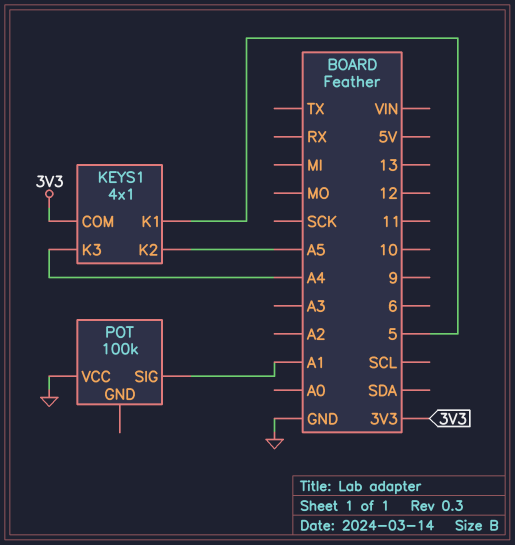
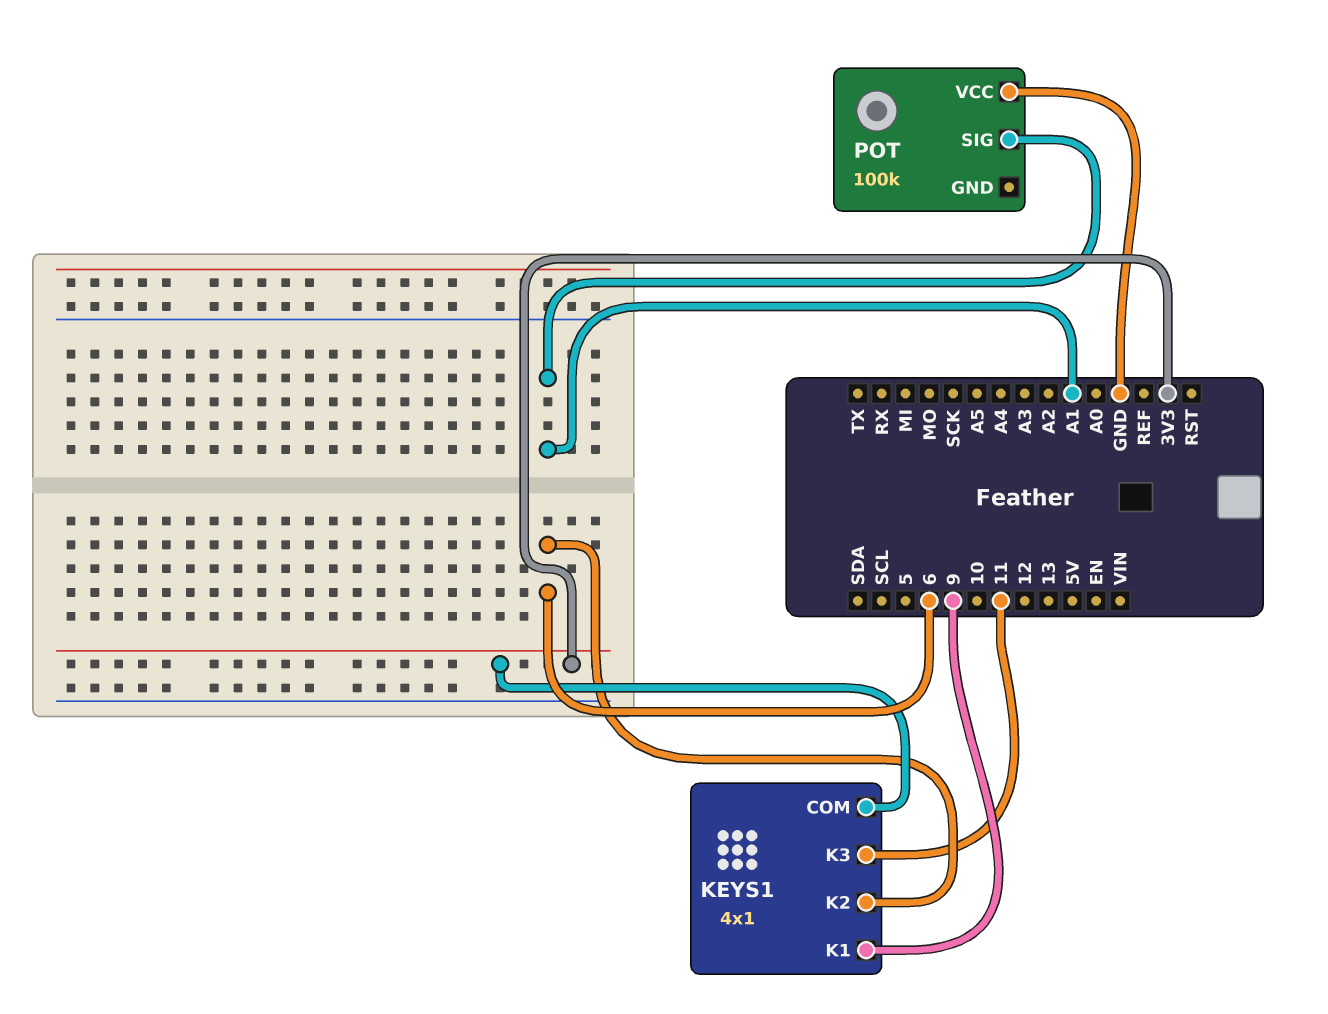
KEYS1 pin K1: 5 -> 9
KEYS1 pin K2: A5 -> 6
KEYS1 pin K3: A4 -> 11

